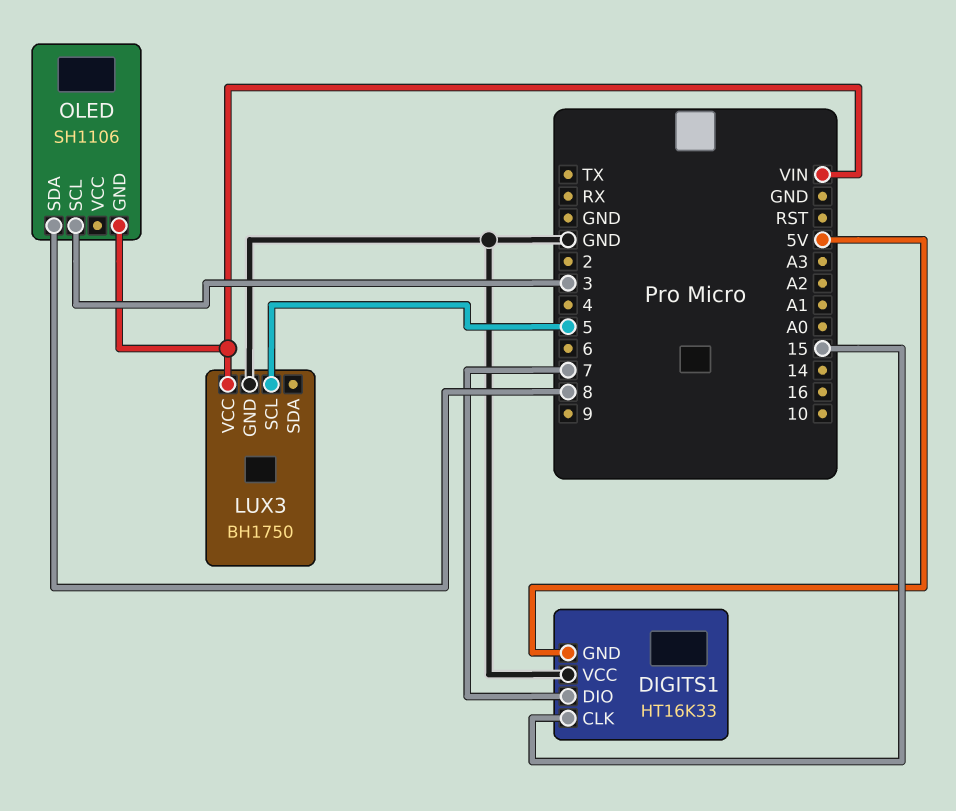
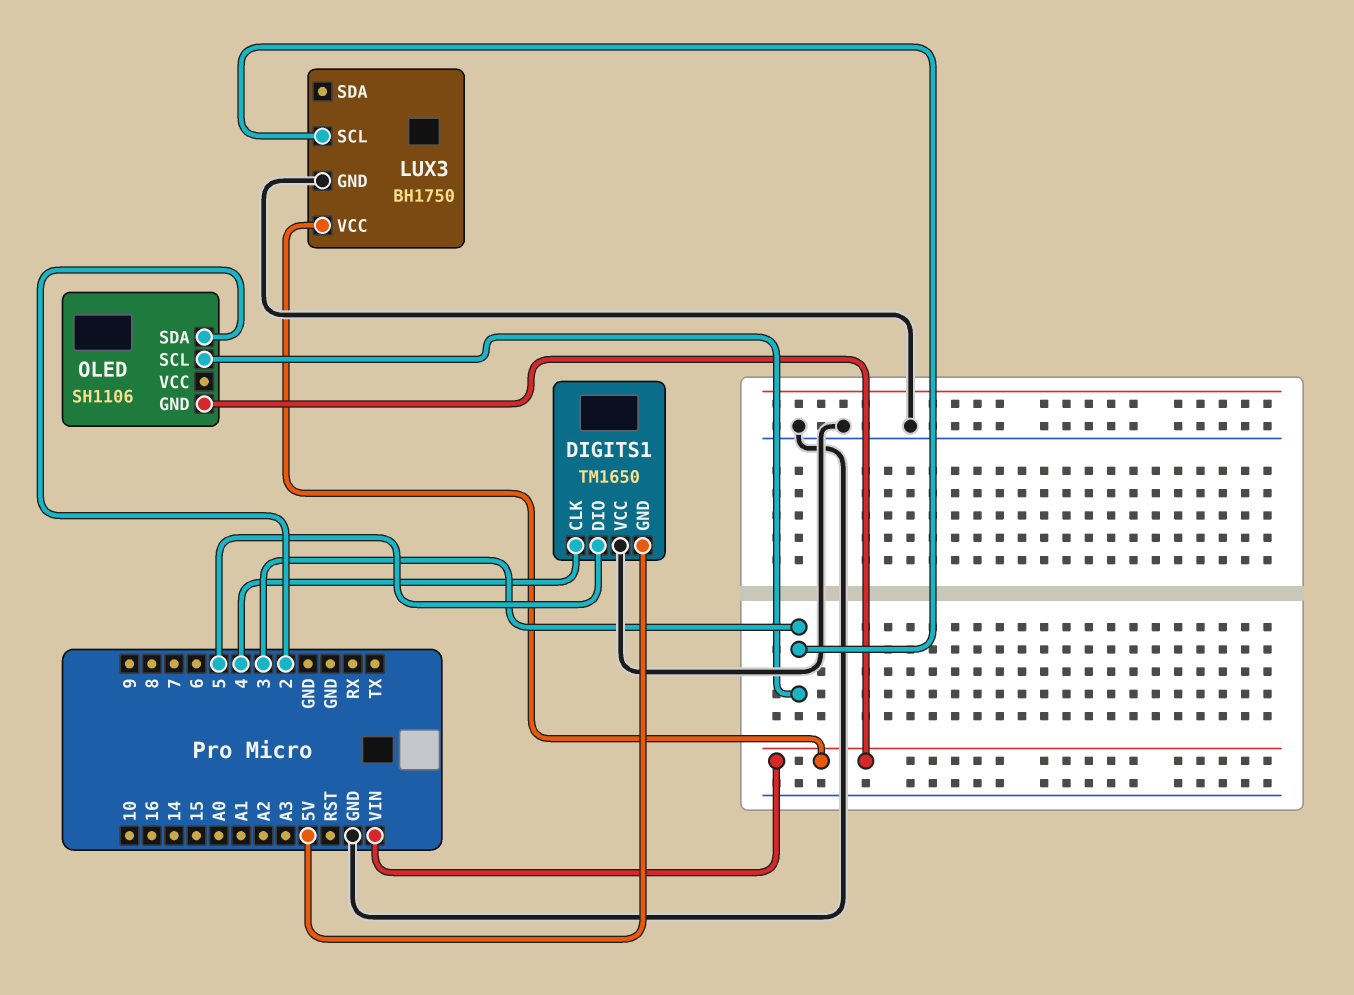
DIGITS1: HT16K33 -> TM1650
DIGITS1 pin CLK: 15 -> 4
DIGITS1 pin DIO: 7 -> 5
LUX3 pin SCL: 5 -> 3
OLED pin SDA: 8 -> 2

